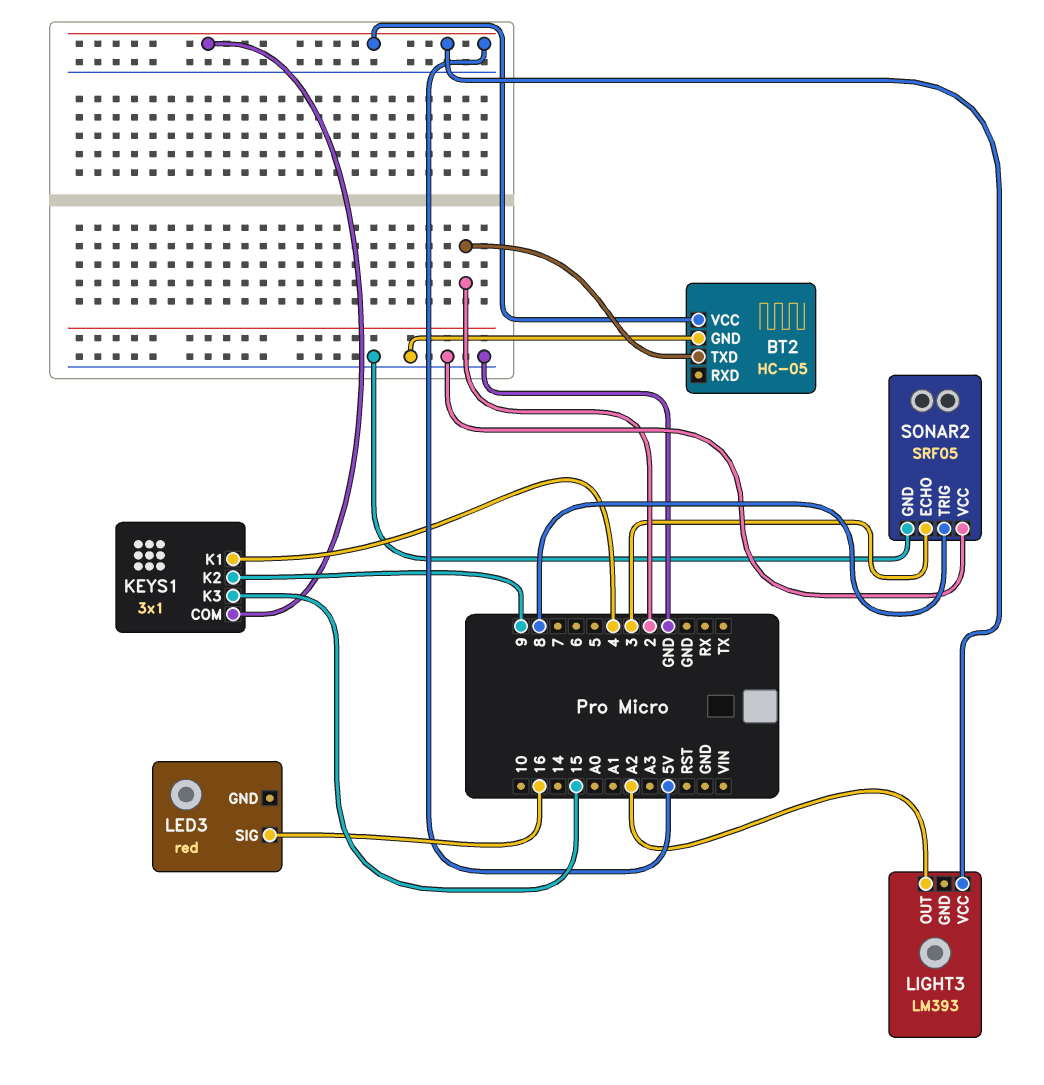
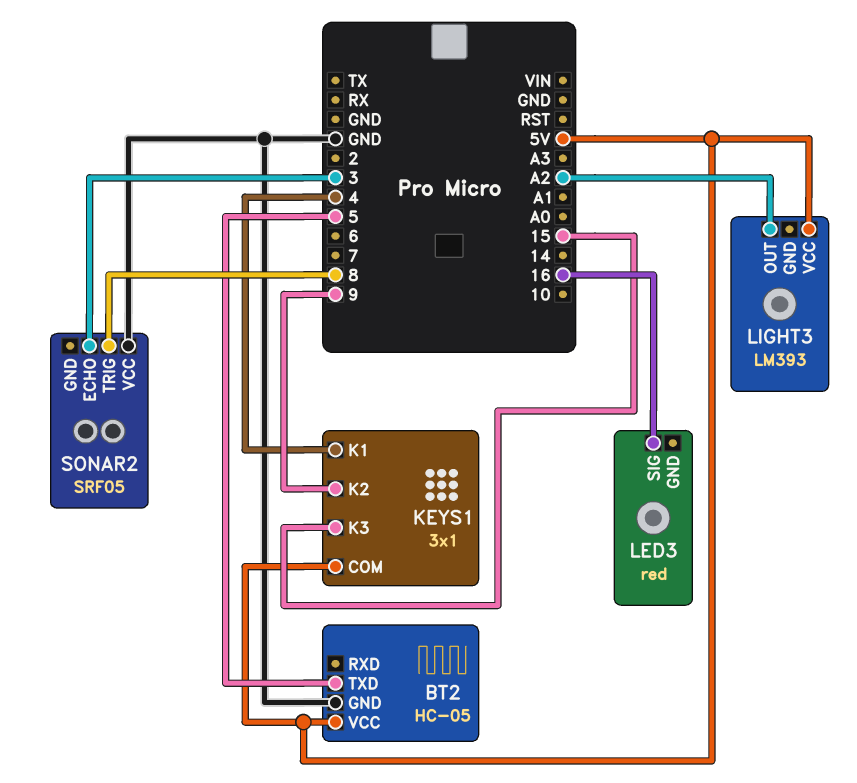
BT2 pin TXD: 2 -> 5
SONAR2 pin GND: GND -> none

